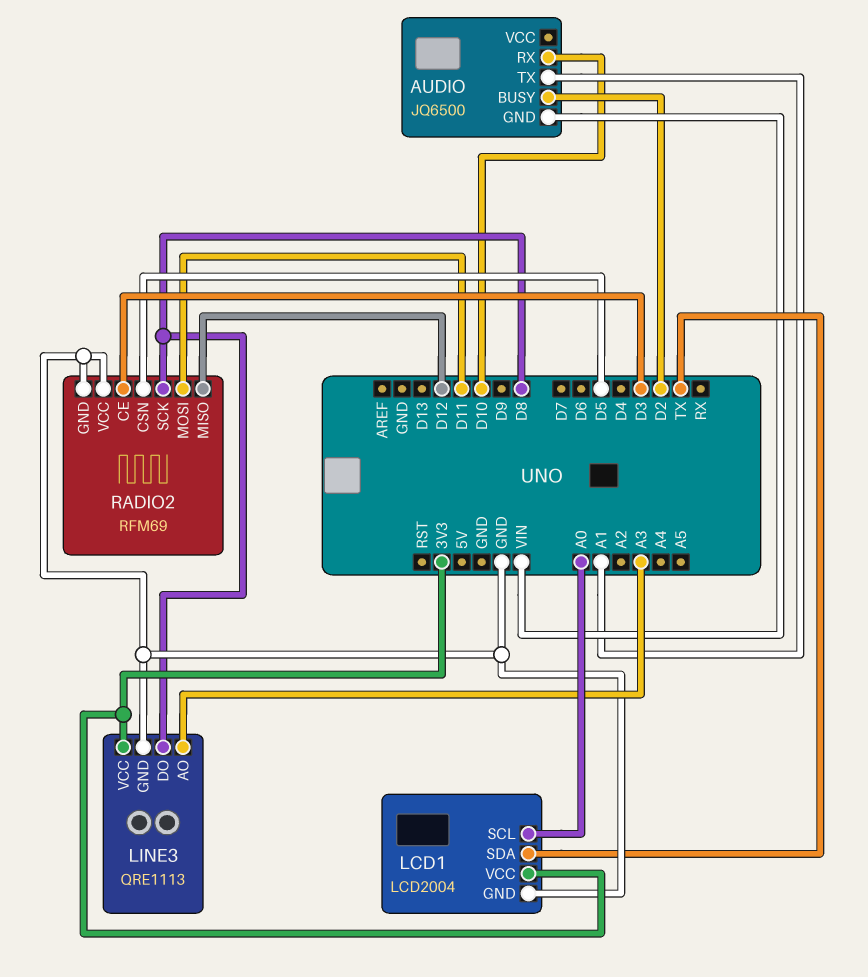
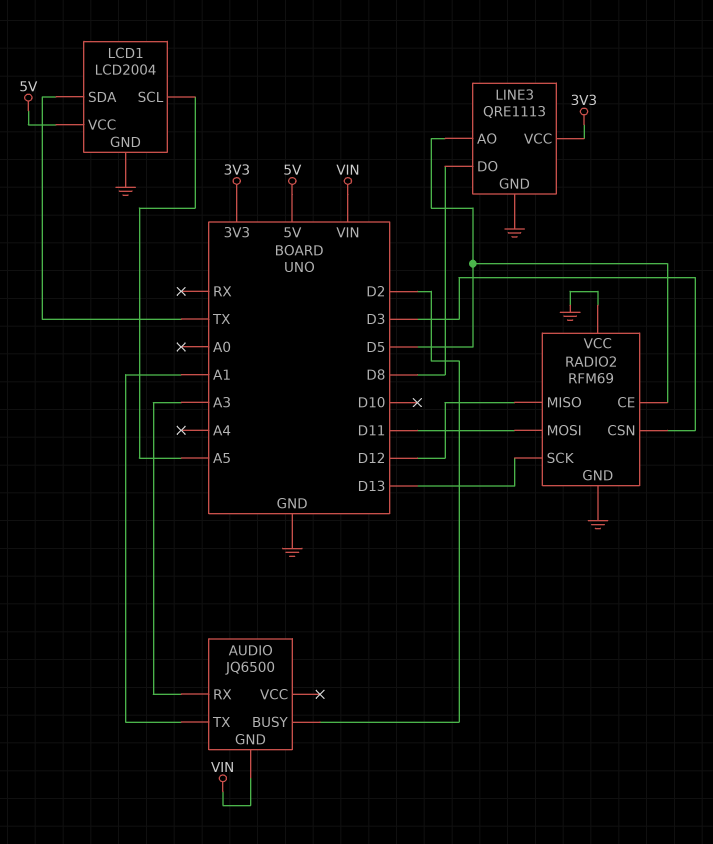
AUDIO pin RX: D10 -> A3
LCD1 pin SCL: A0 -> A5
LCD1 pin VCC: 3V3 -> 5V
LINE3 pin AO: A3 -> D5
RADIO2 pin CE: D3 -> D5
RADIO2 pin CSN: D5 -> D3
RADIO2 pin SCK: D8 -> D13

